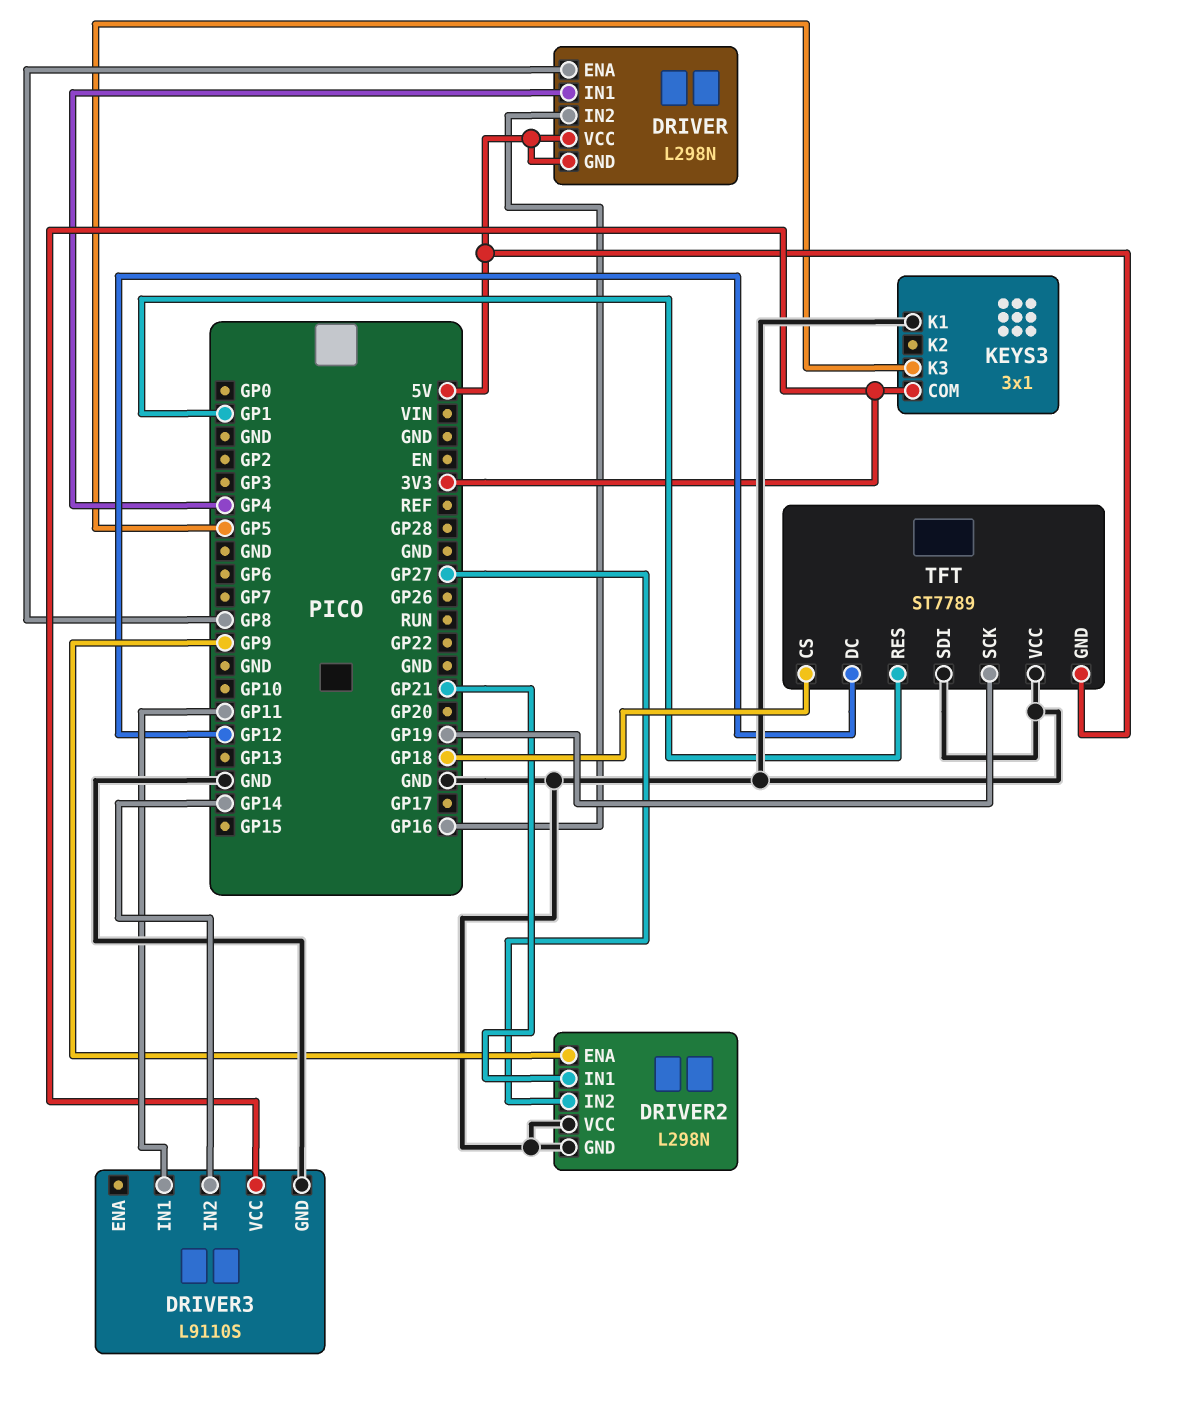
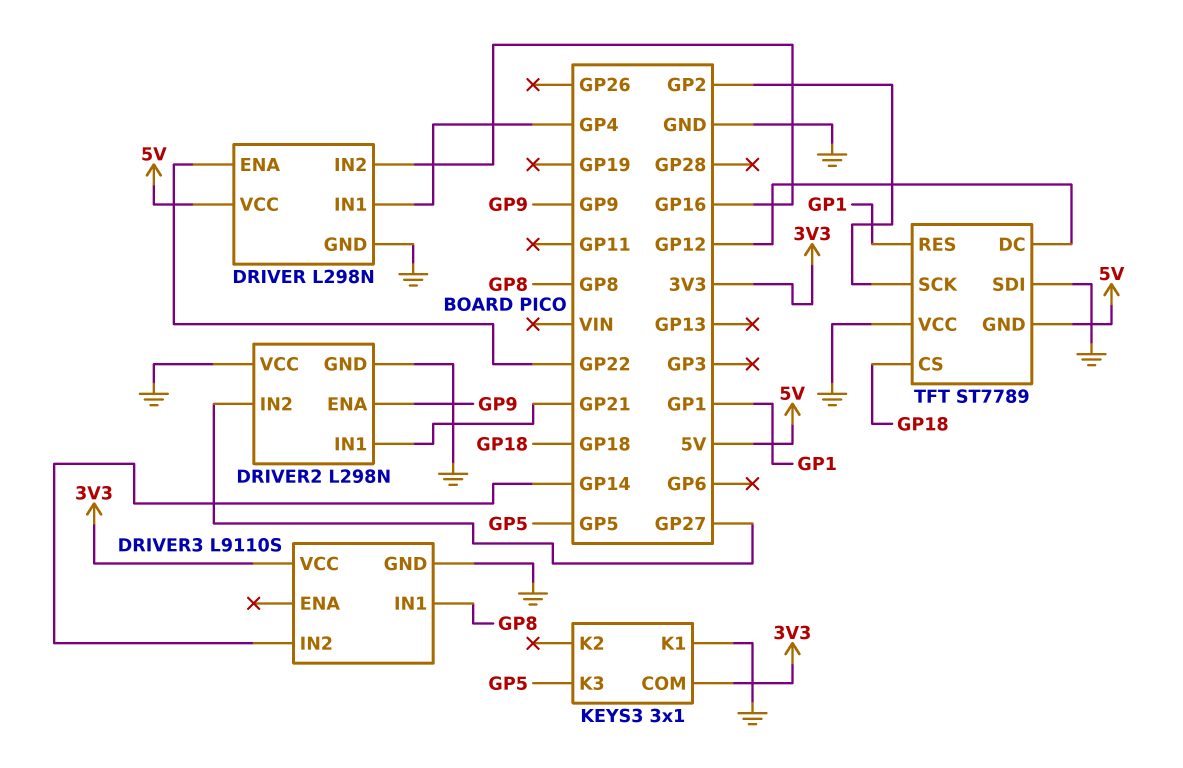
DRIVER pin ENA: GP8 -> GP22
DRIVER pin GND: 5V -> GND
DRIVER3 pin IN1: GP11 -> GP8
TFT pin SCK: GP19 -> GP2

